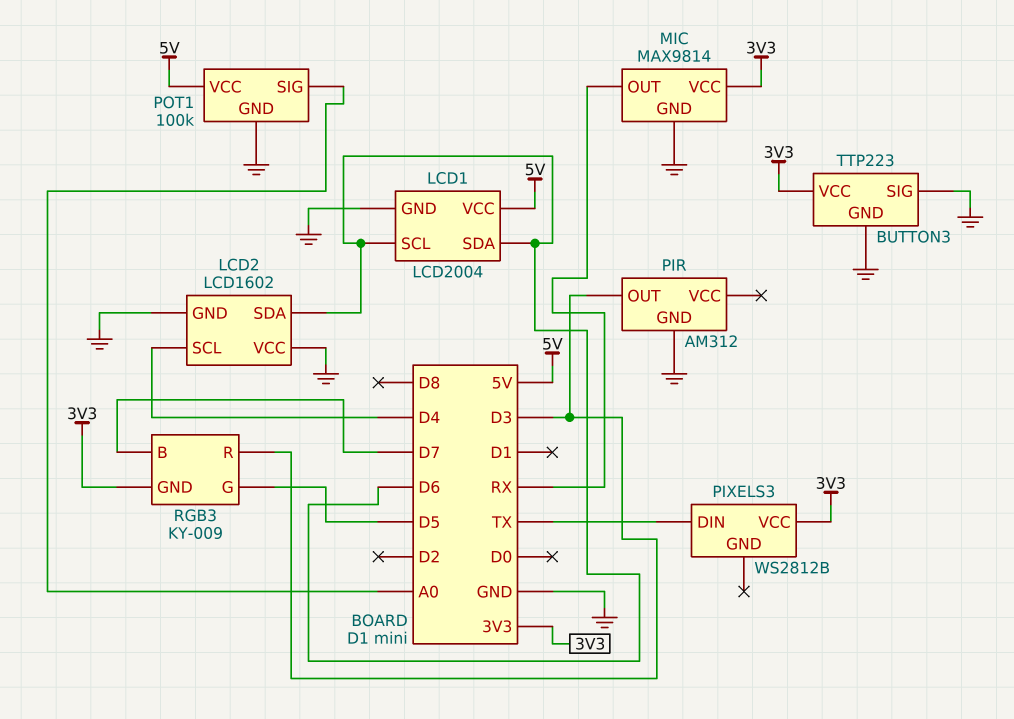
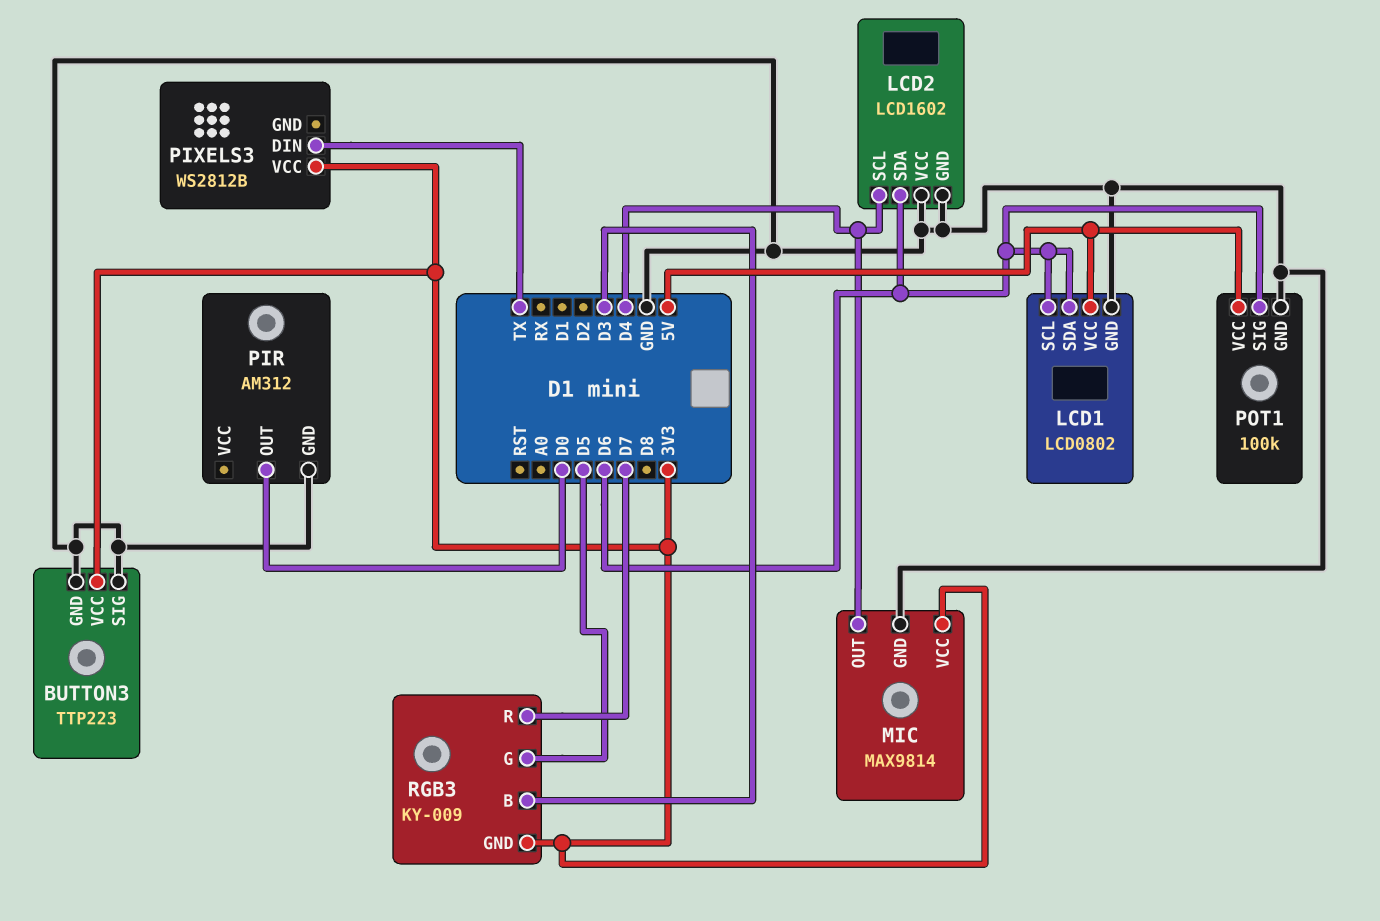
LCD1: LCD2004 -> LCD0802
MIC pin OUT: RX -> D4
PIR pin OUT: D3 -> D0
POT1 pin SIG: A0 -> D6
RGB3 pin B: D7 -> D3
RGB3 pin R: D3 -> D7

